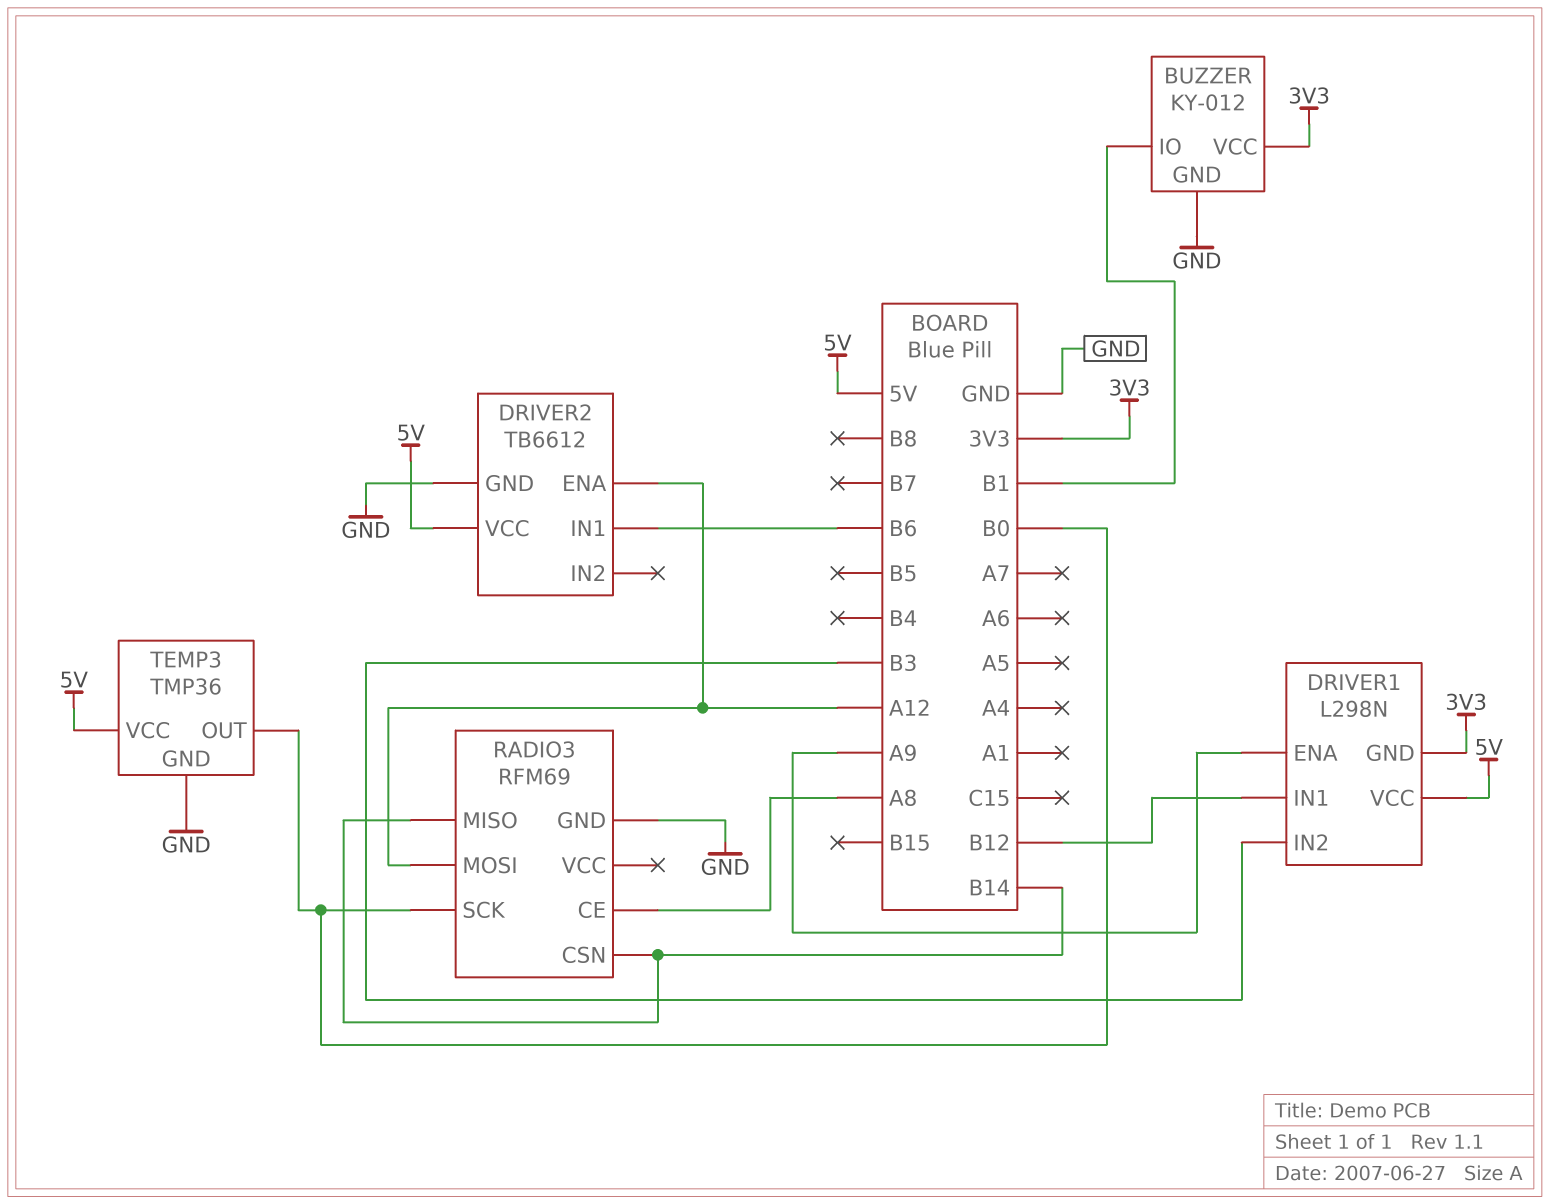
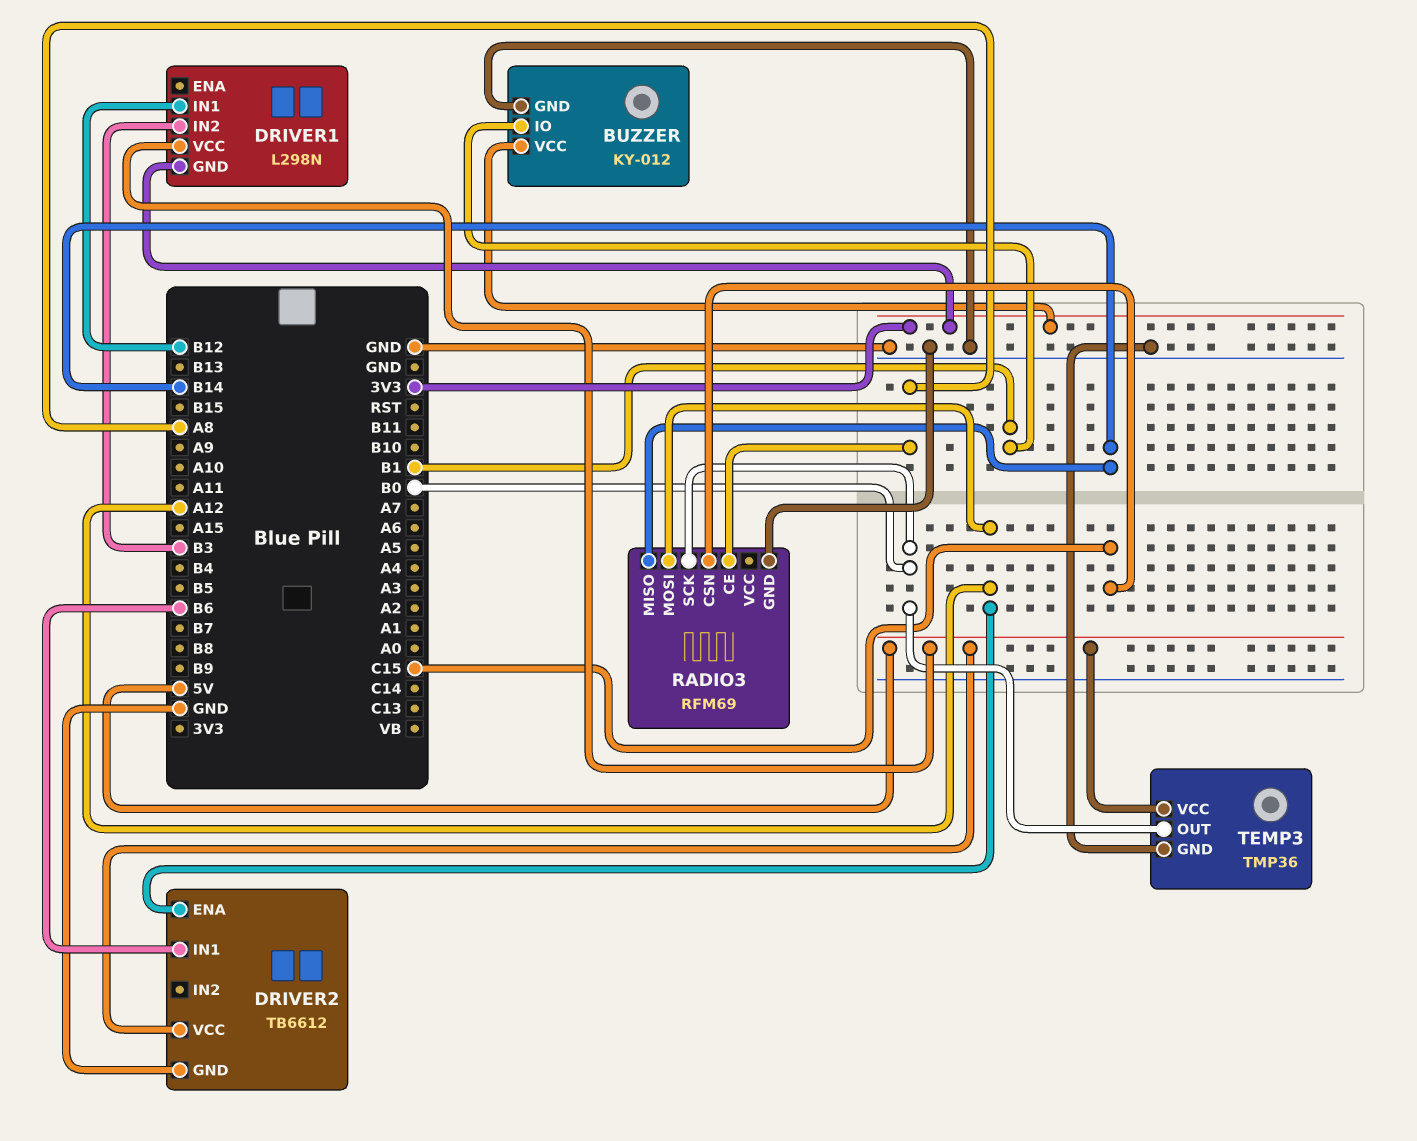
DRIVER1 pin ENA: A9 -> none
RADIO3 pin CSN: B14 -> C15

